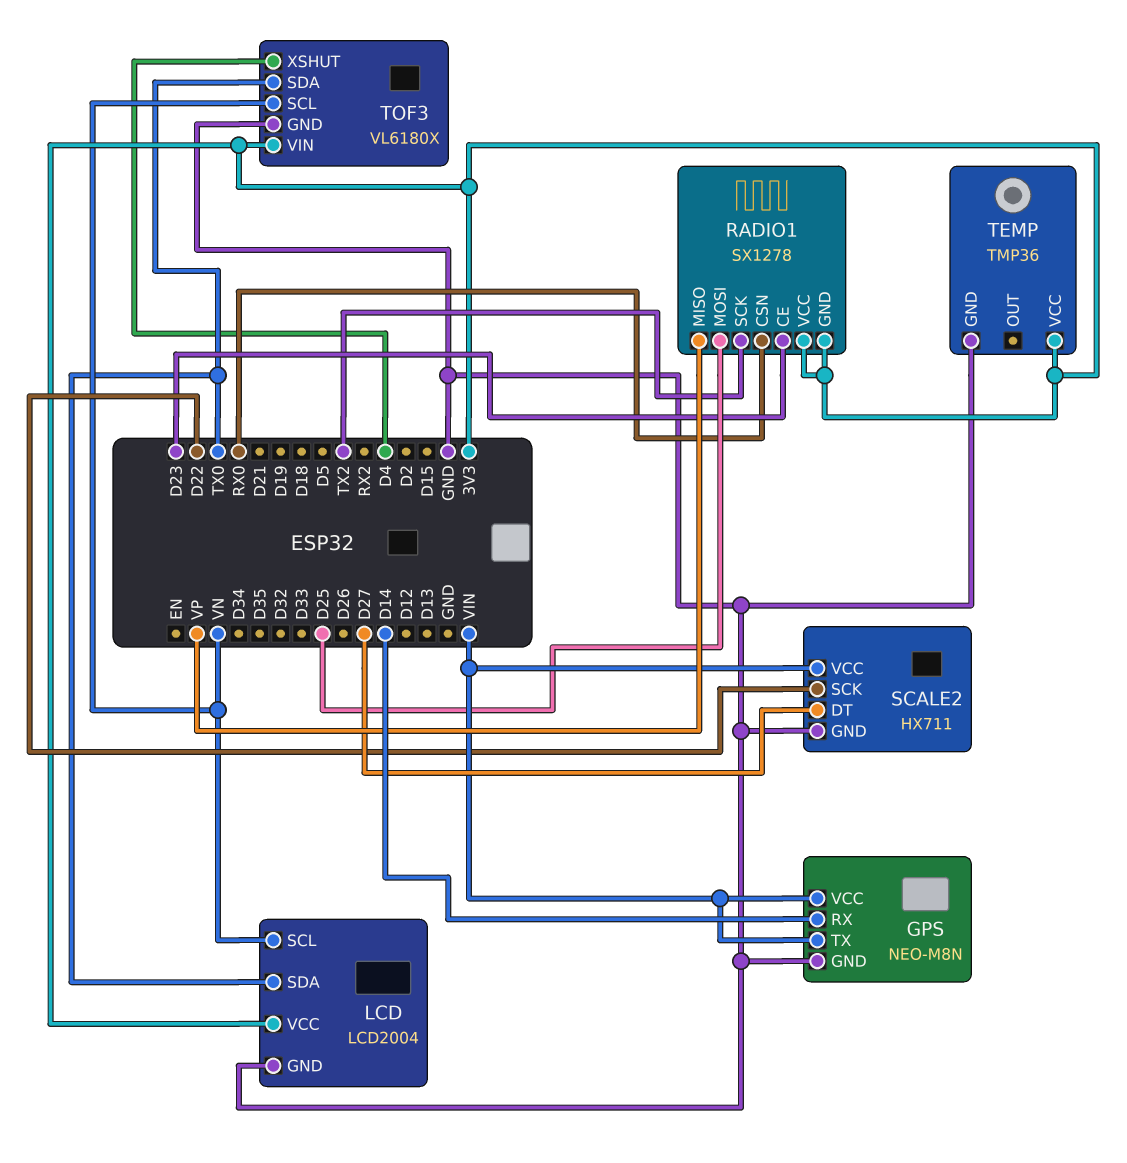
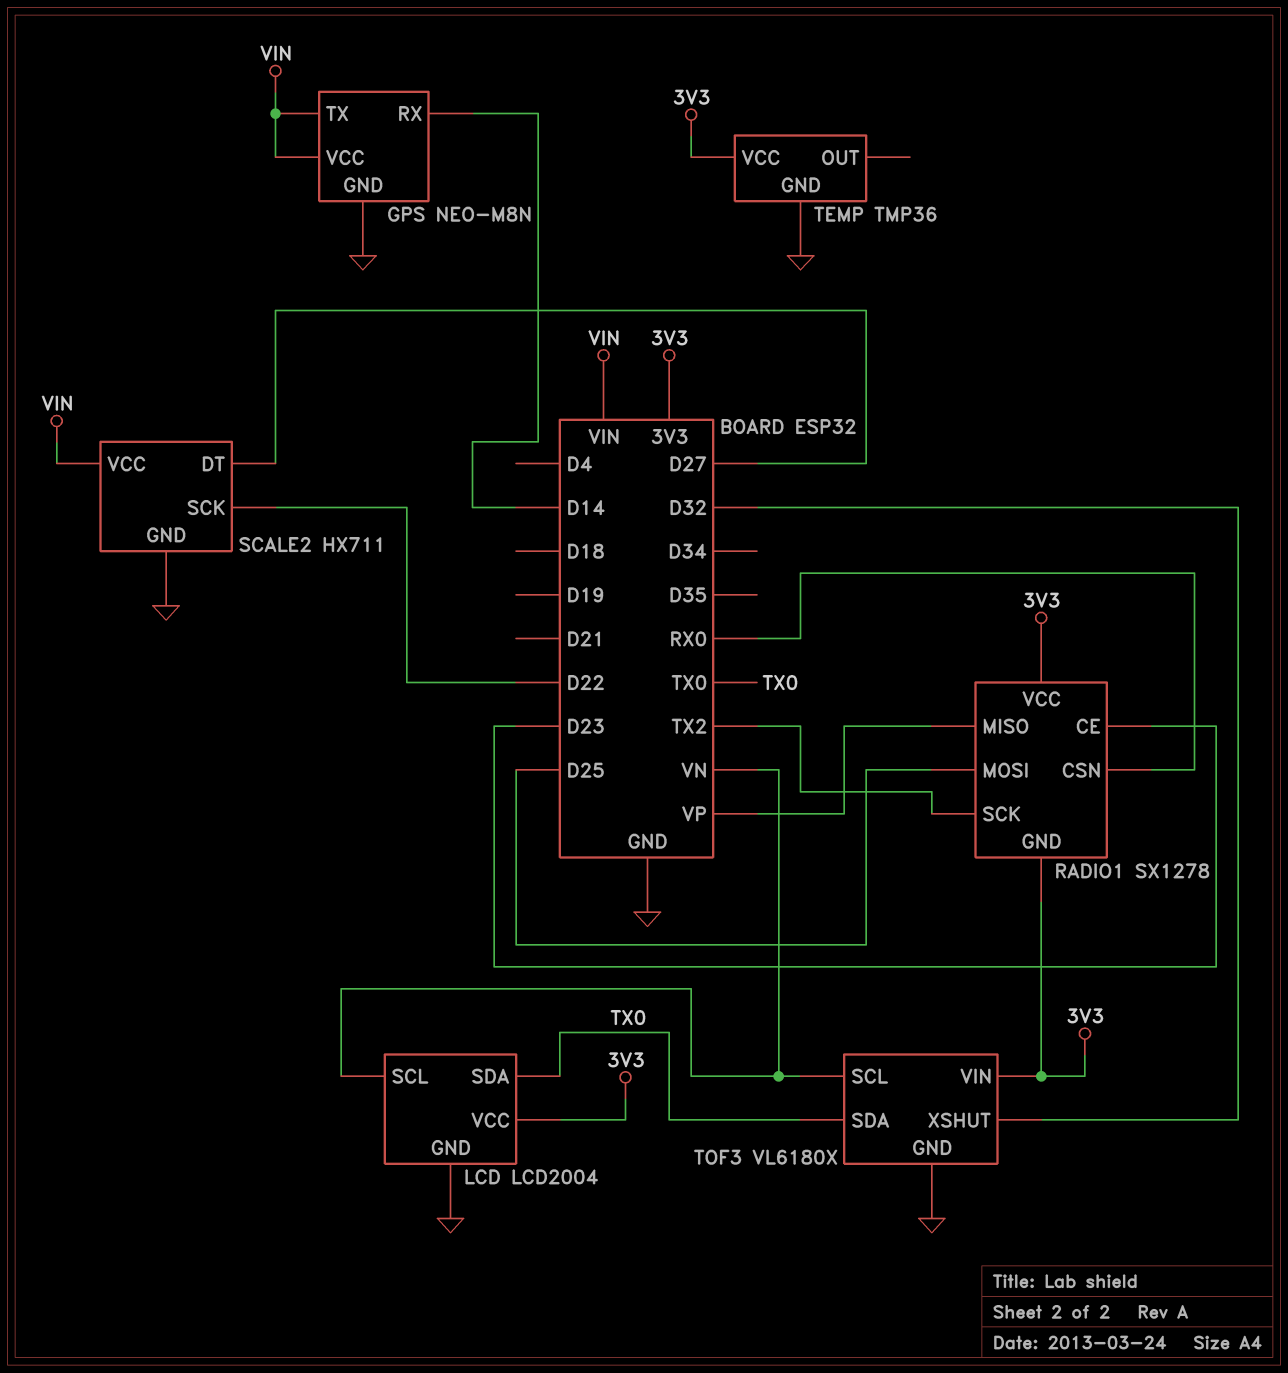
TOF3 pin XSHUT: D4 -> D32

